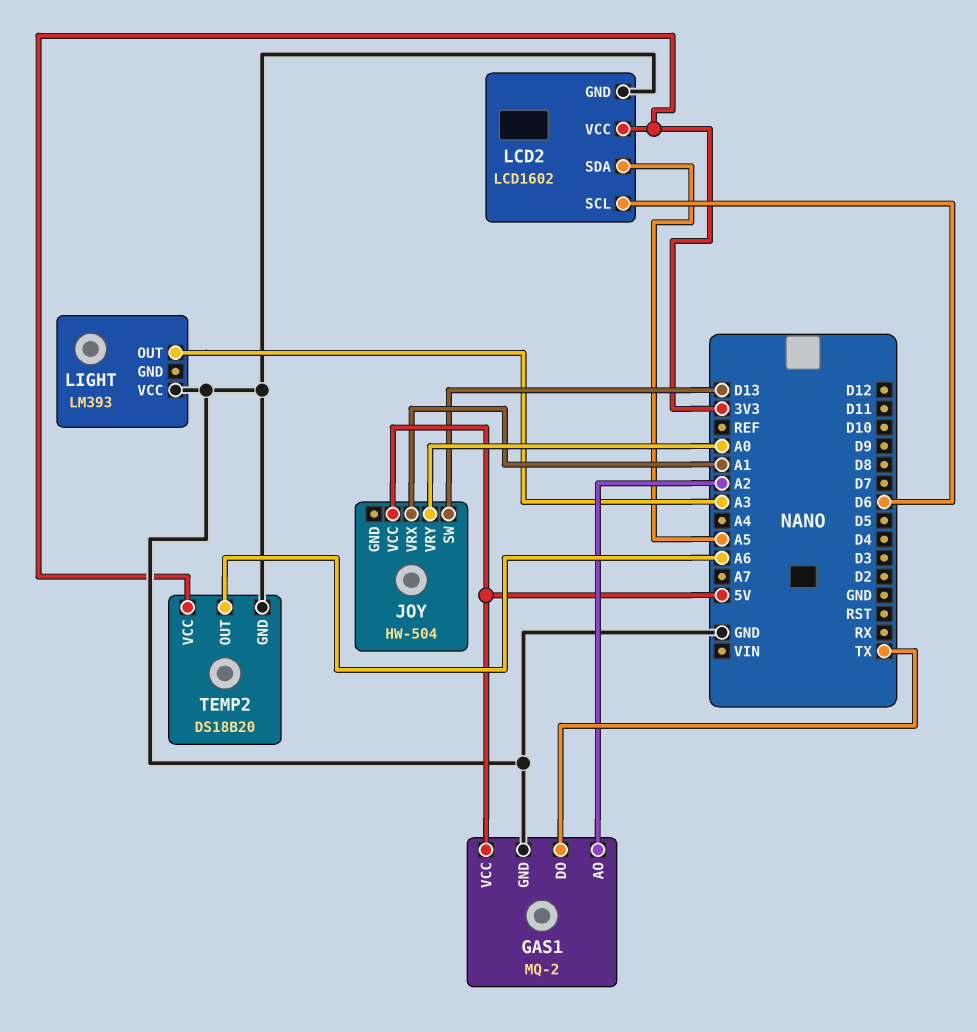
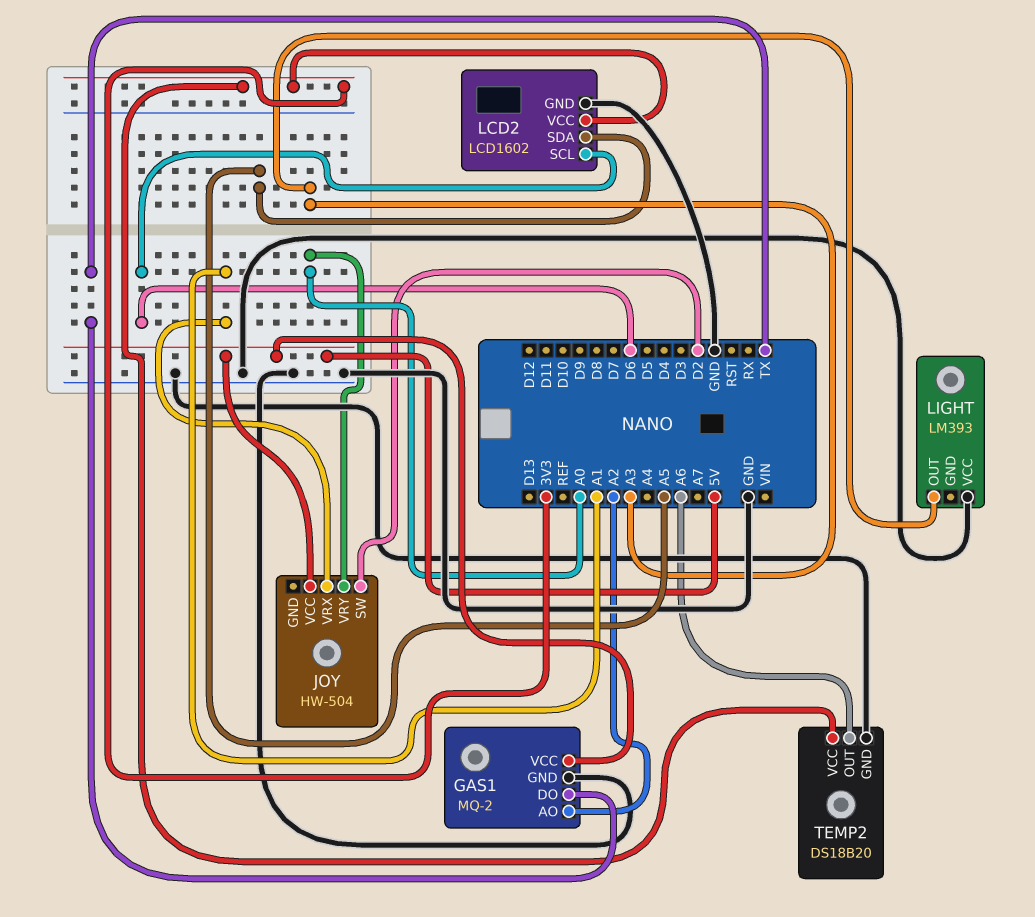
JOY pin SW: D13 -> D2

